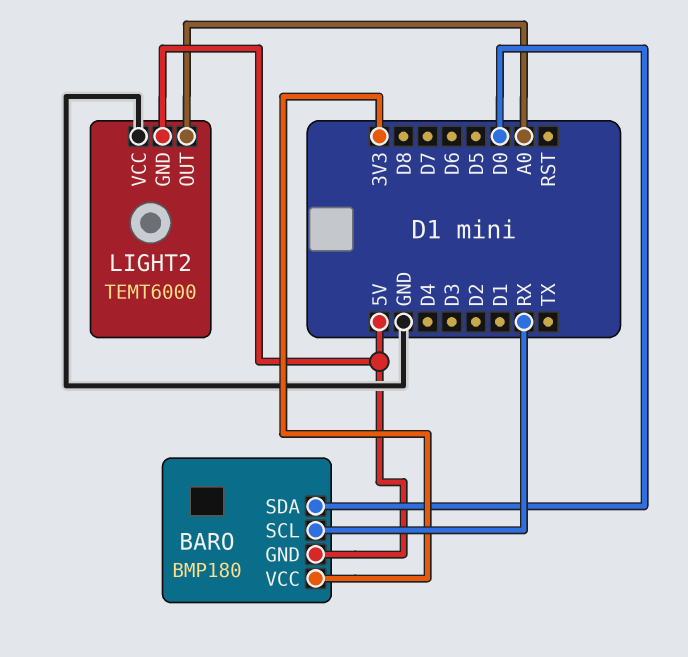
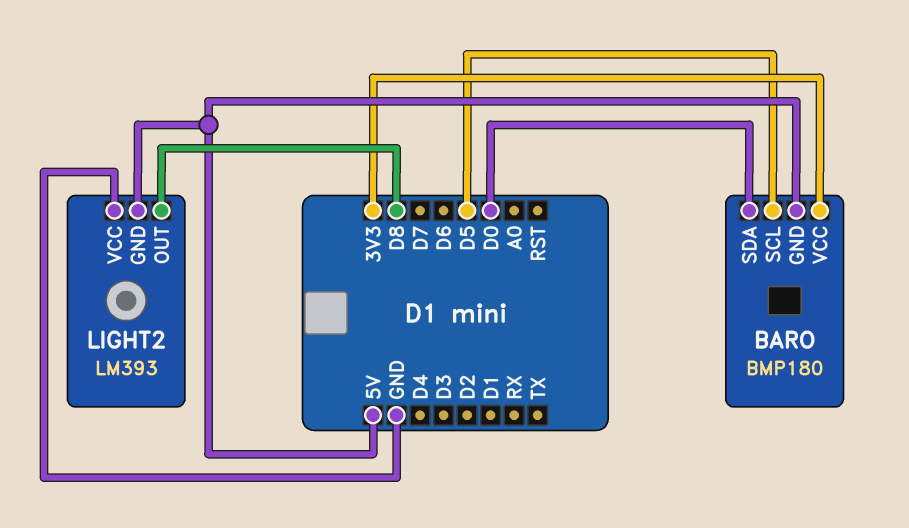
BARO pin SCL: RX -> D5
LIGHT2: TEMT6000 -> LM393
LIGHT2 pin OUT: A0 -> D8

